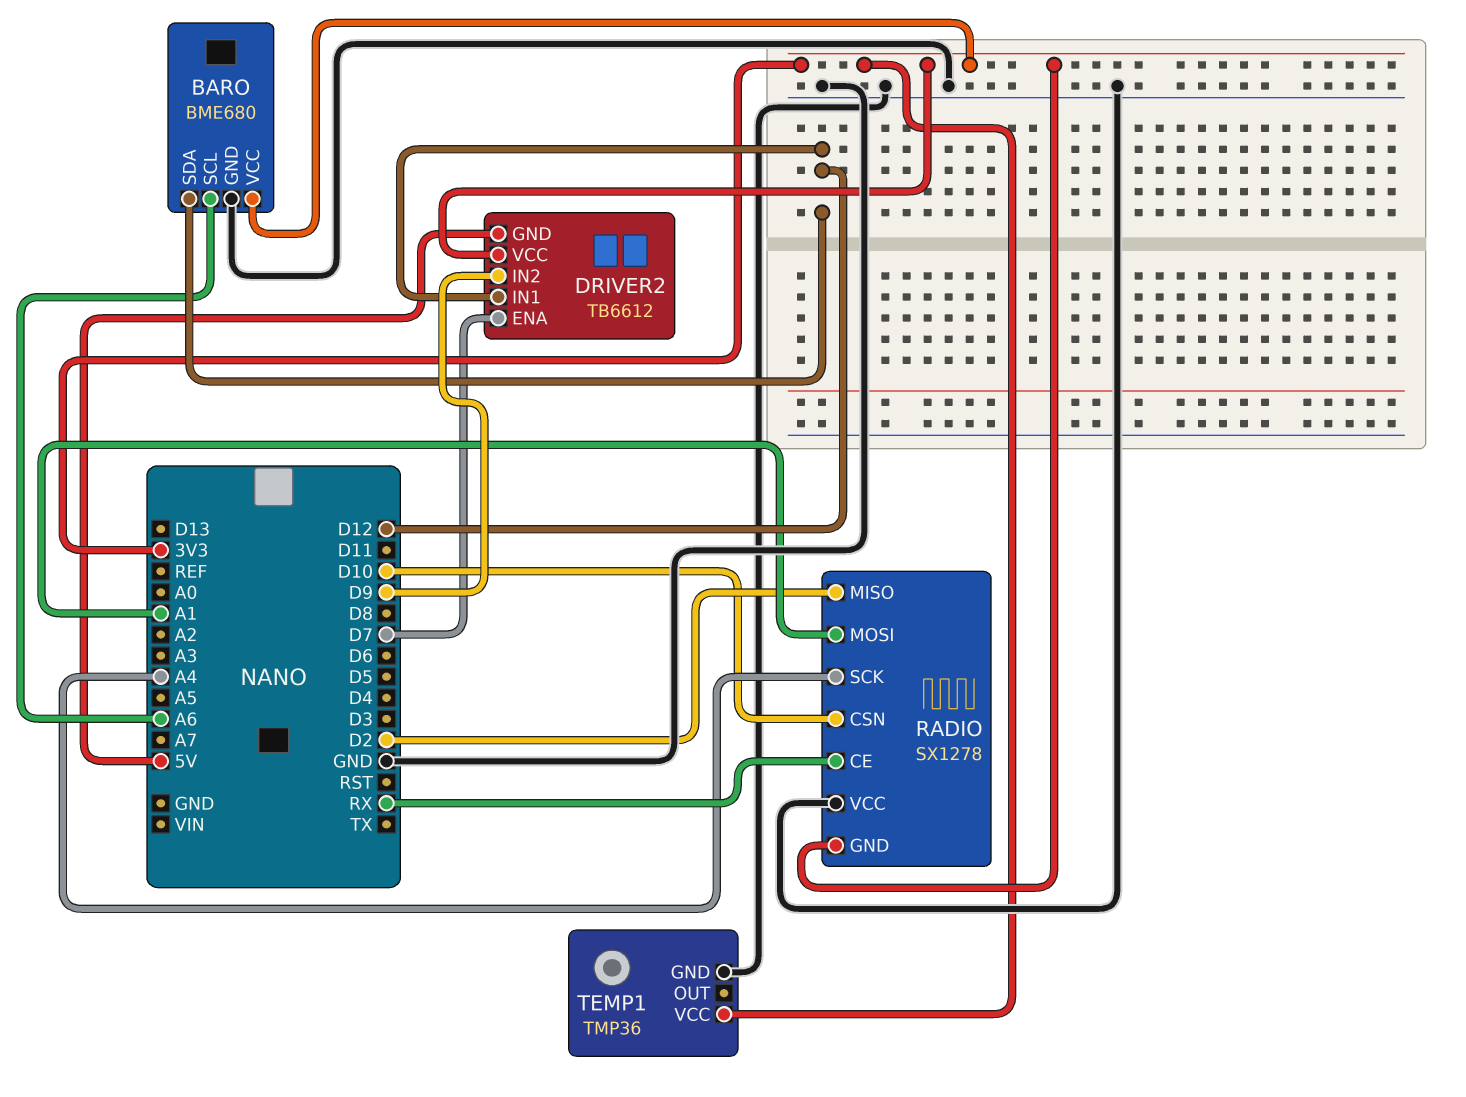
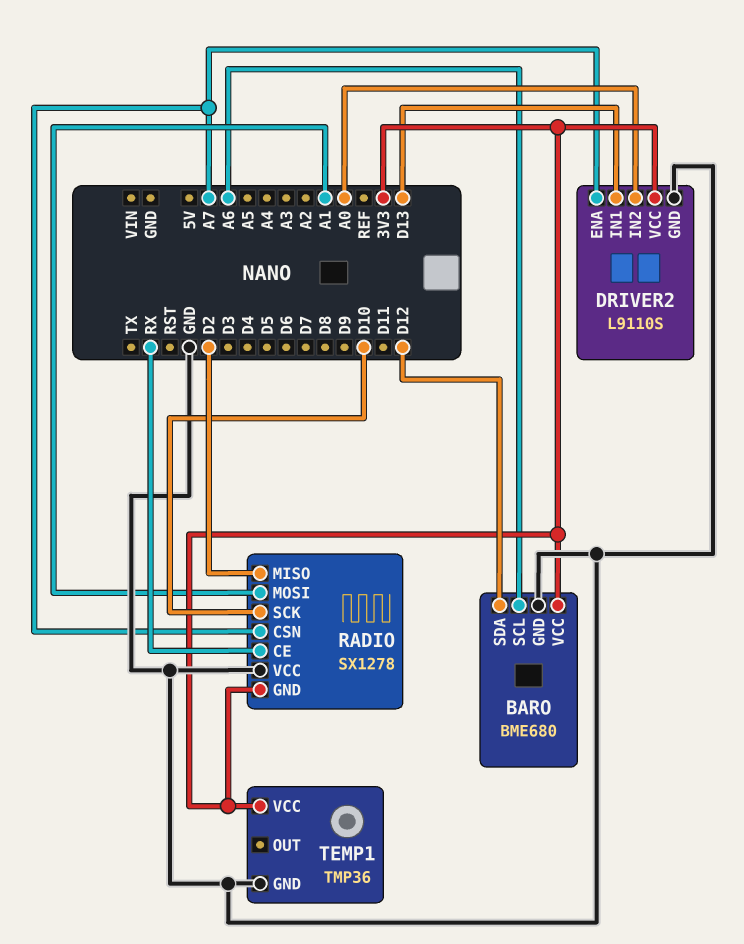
DRIVER2: TB6612 -> L9110S
DRIVER2 pin ENA: D7 -> A7
DRIVER2 pin GND: 5V -> GND
DRIVER2 pin IN1: D12 -> D13
DRIVER2 pin IN2: D9 -> A0
RADIO pin CSN: D10 -> A7
RADIO pin SCK: A4 -> D10

